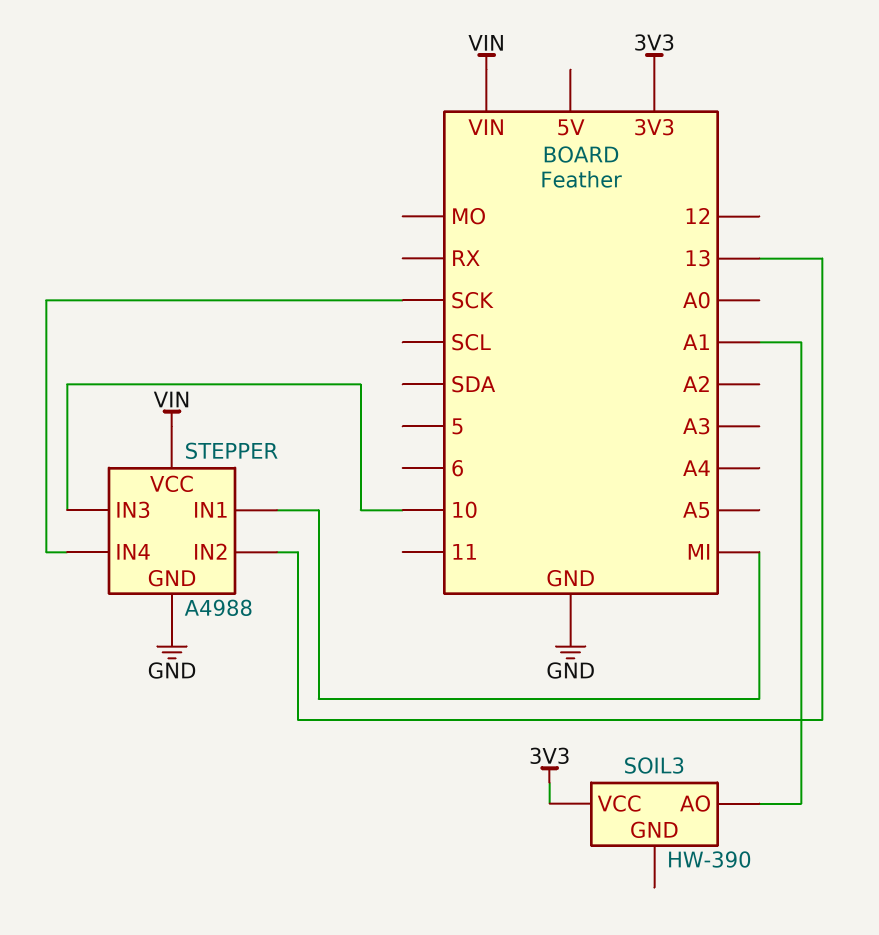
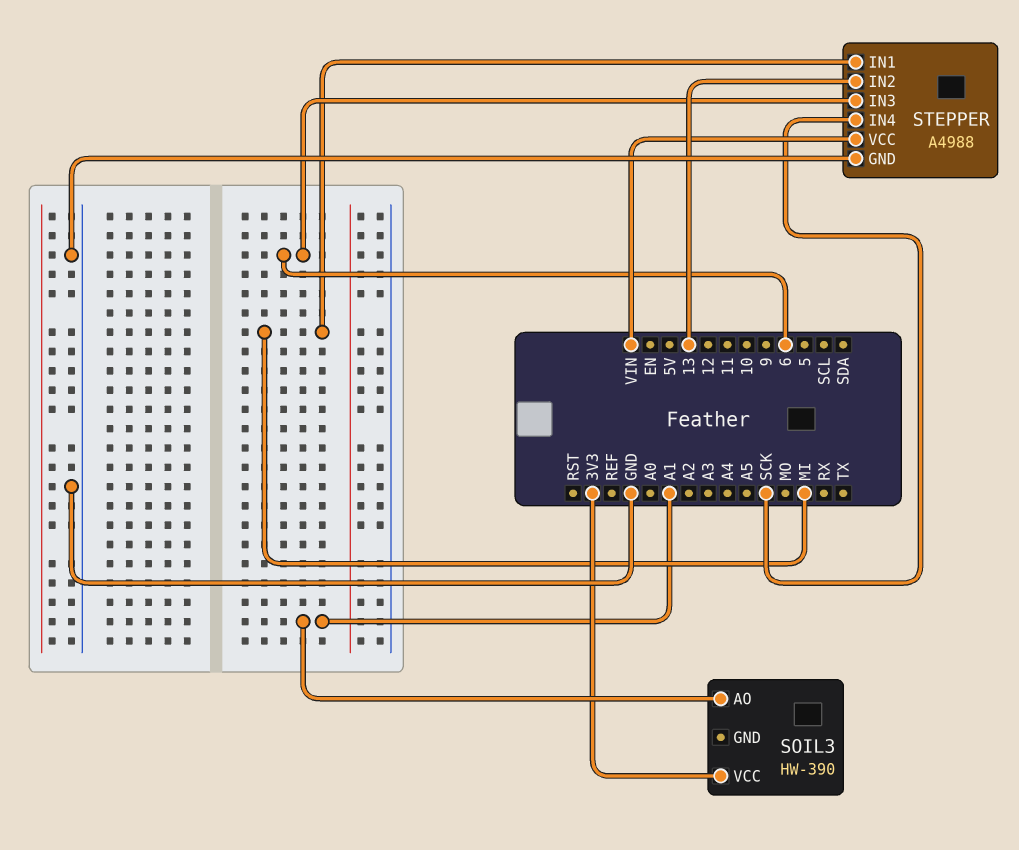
STEPPER pin IN3: 10 -> 6

